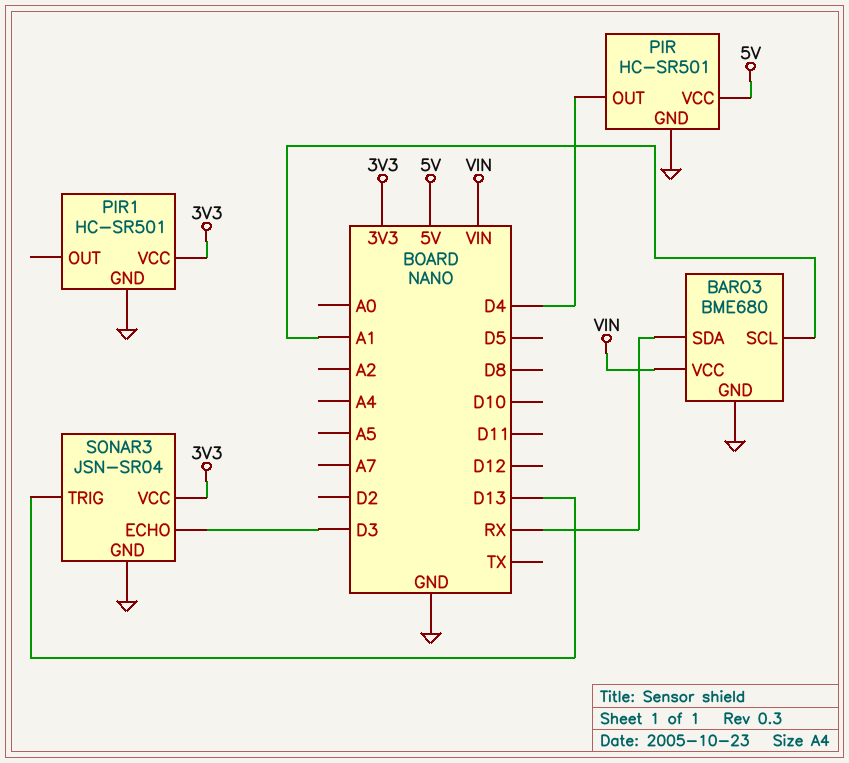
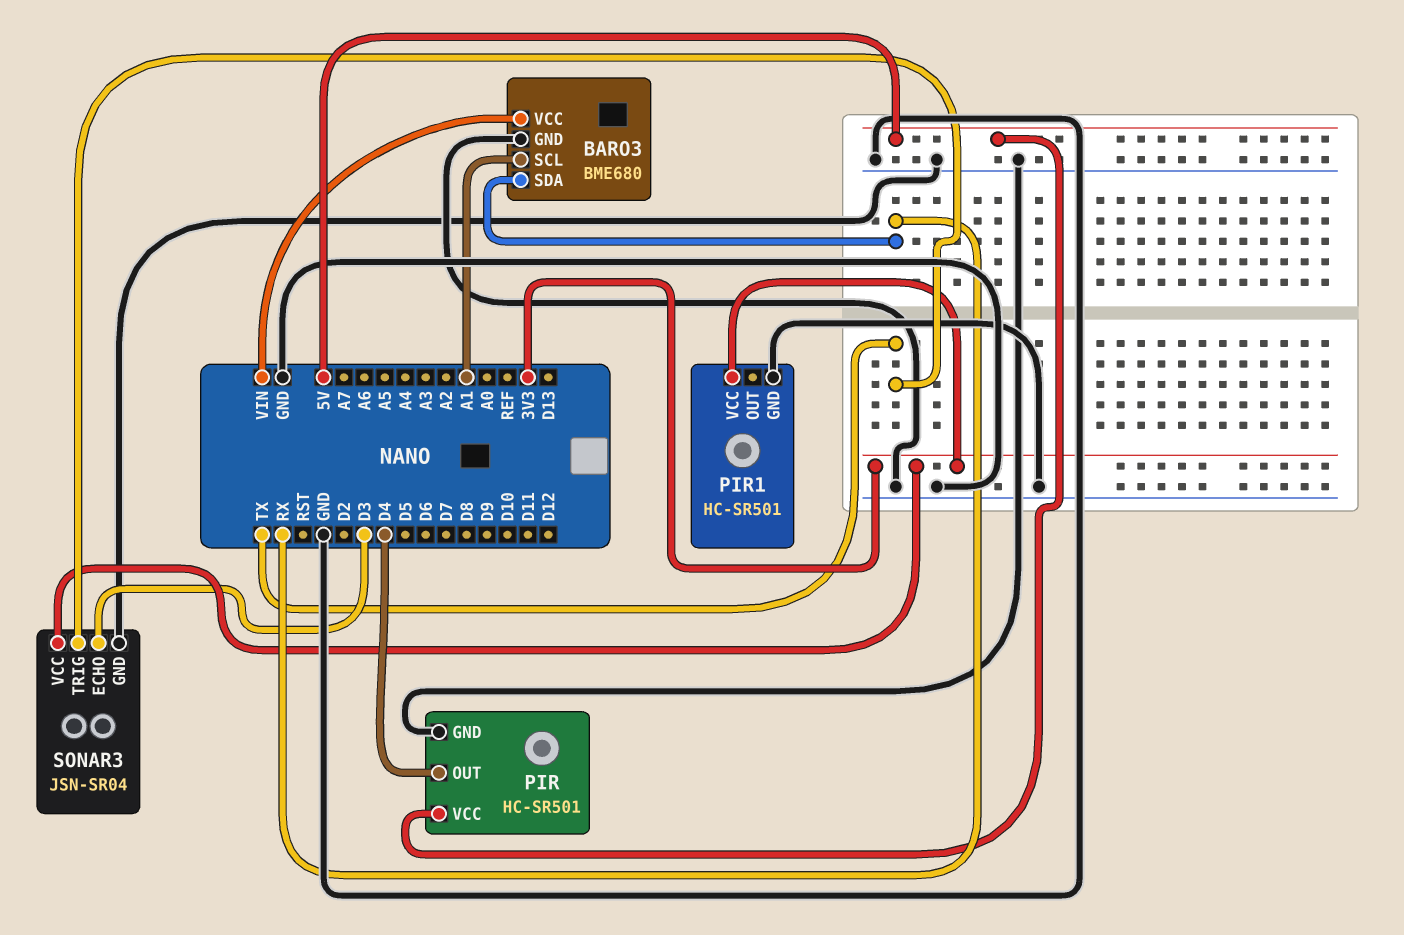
SONAR3 pin TRIG: D13 -> TX

